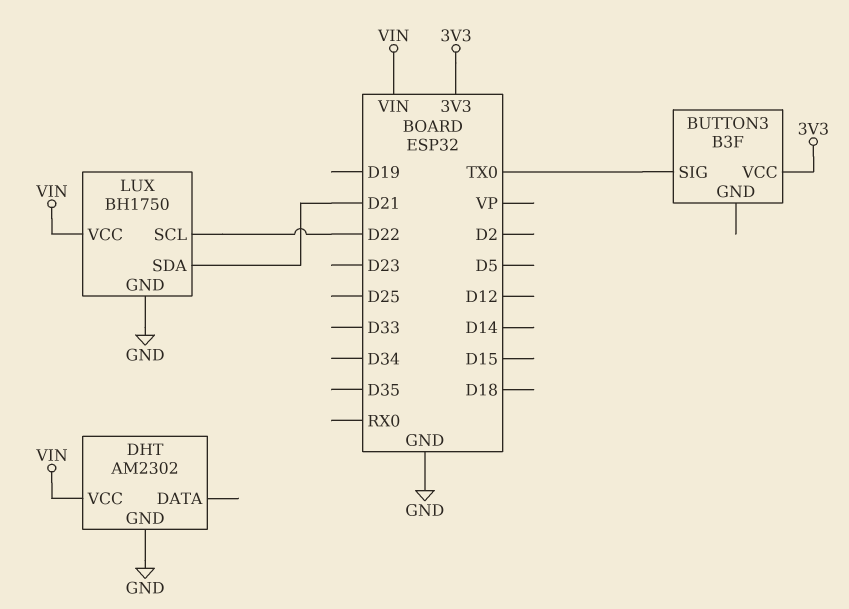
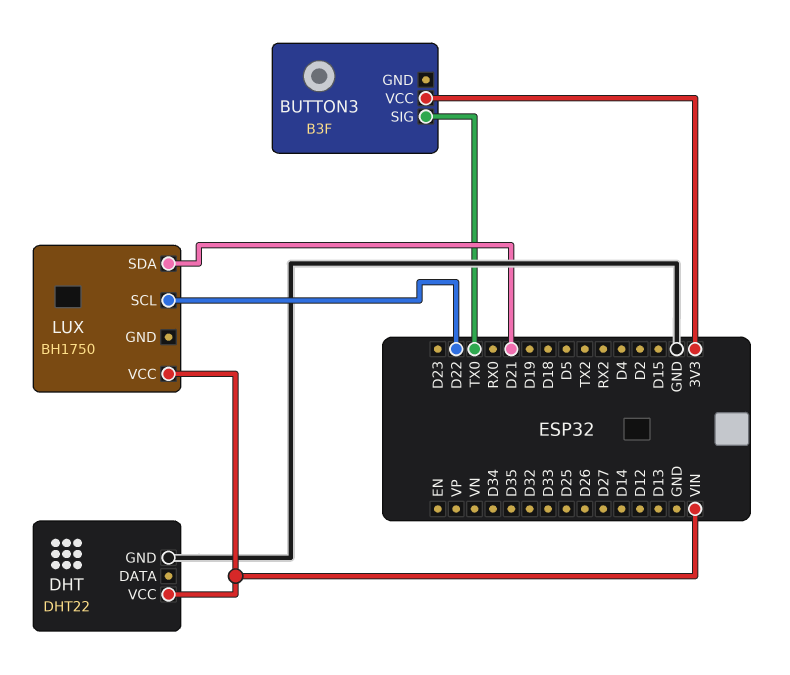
DHT: AM2302 -> DHT22
LUX pin GND: GND -> none

